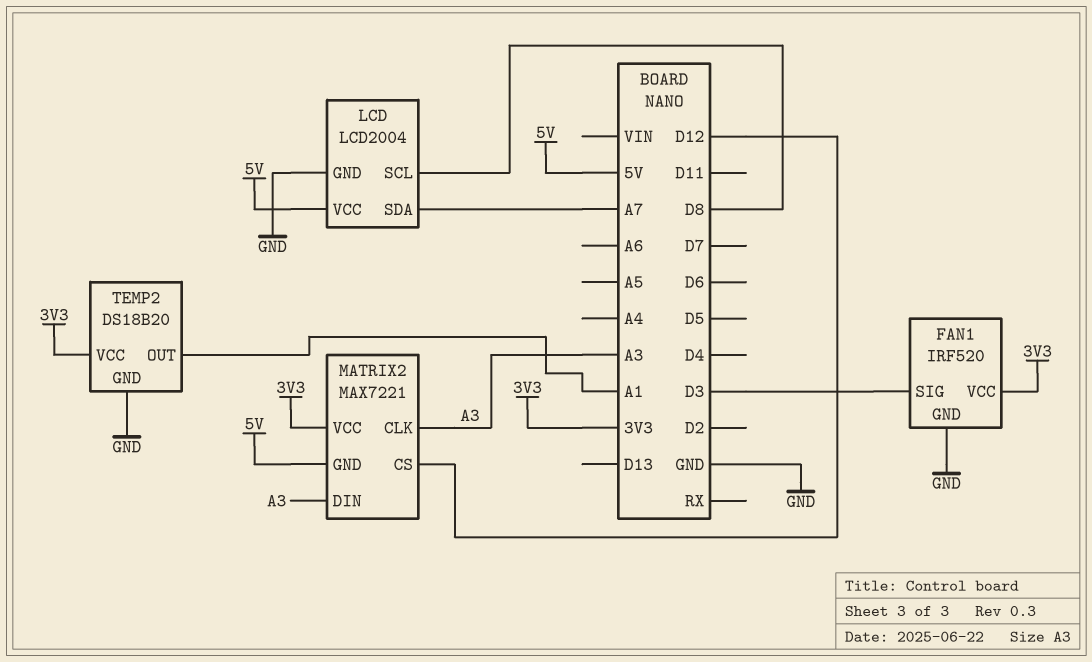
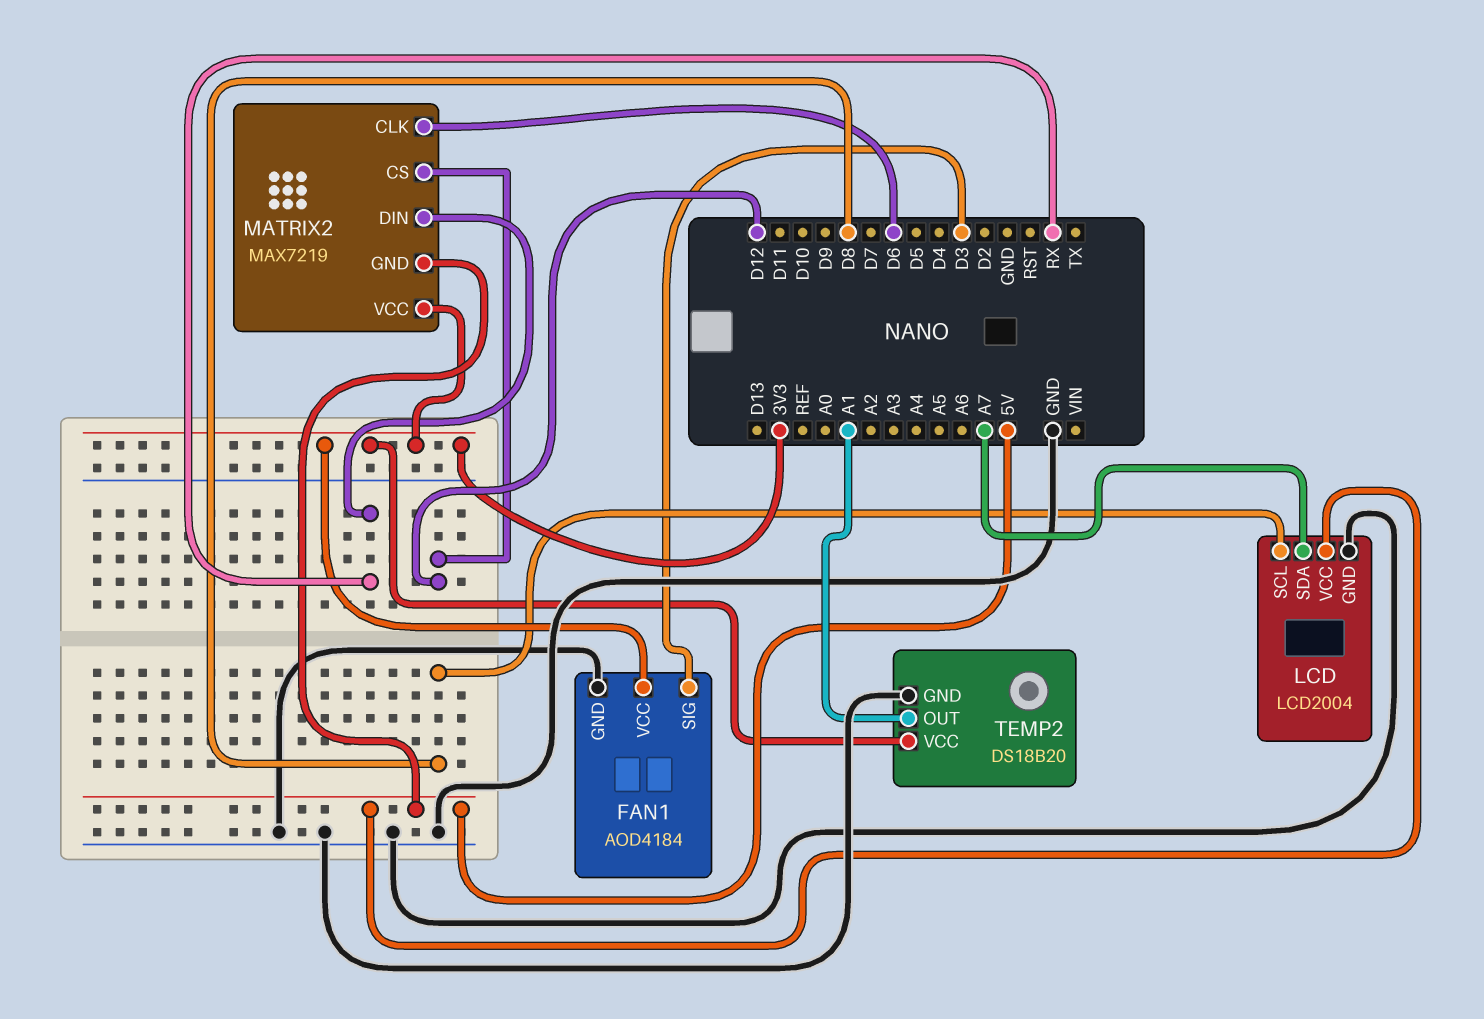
FAN1: IRF520 -> AOD4184
MATRIX2: MAX7221 -> MAX7219
MATRIX2 pin CLK: A3 -> D6
MATRIX2 pin DIN: A3 -> RX

